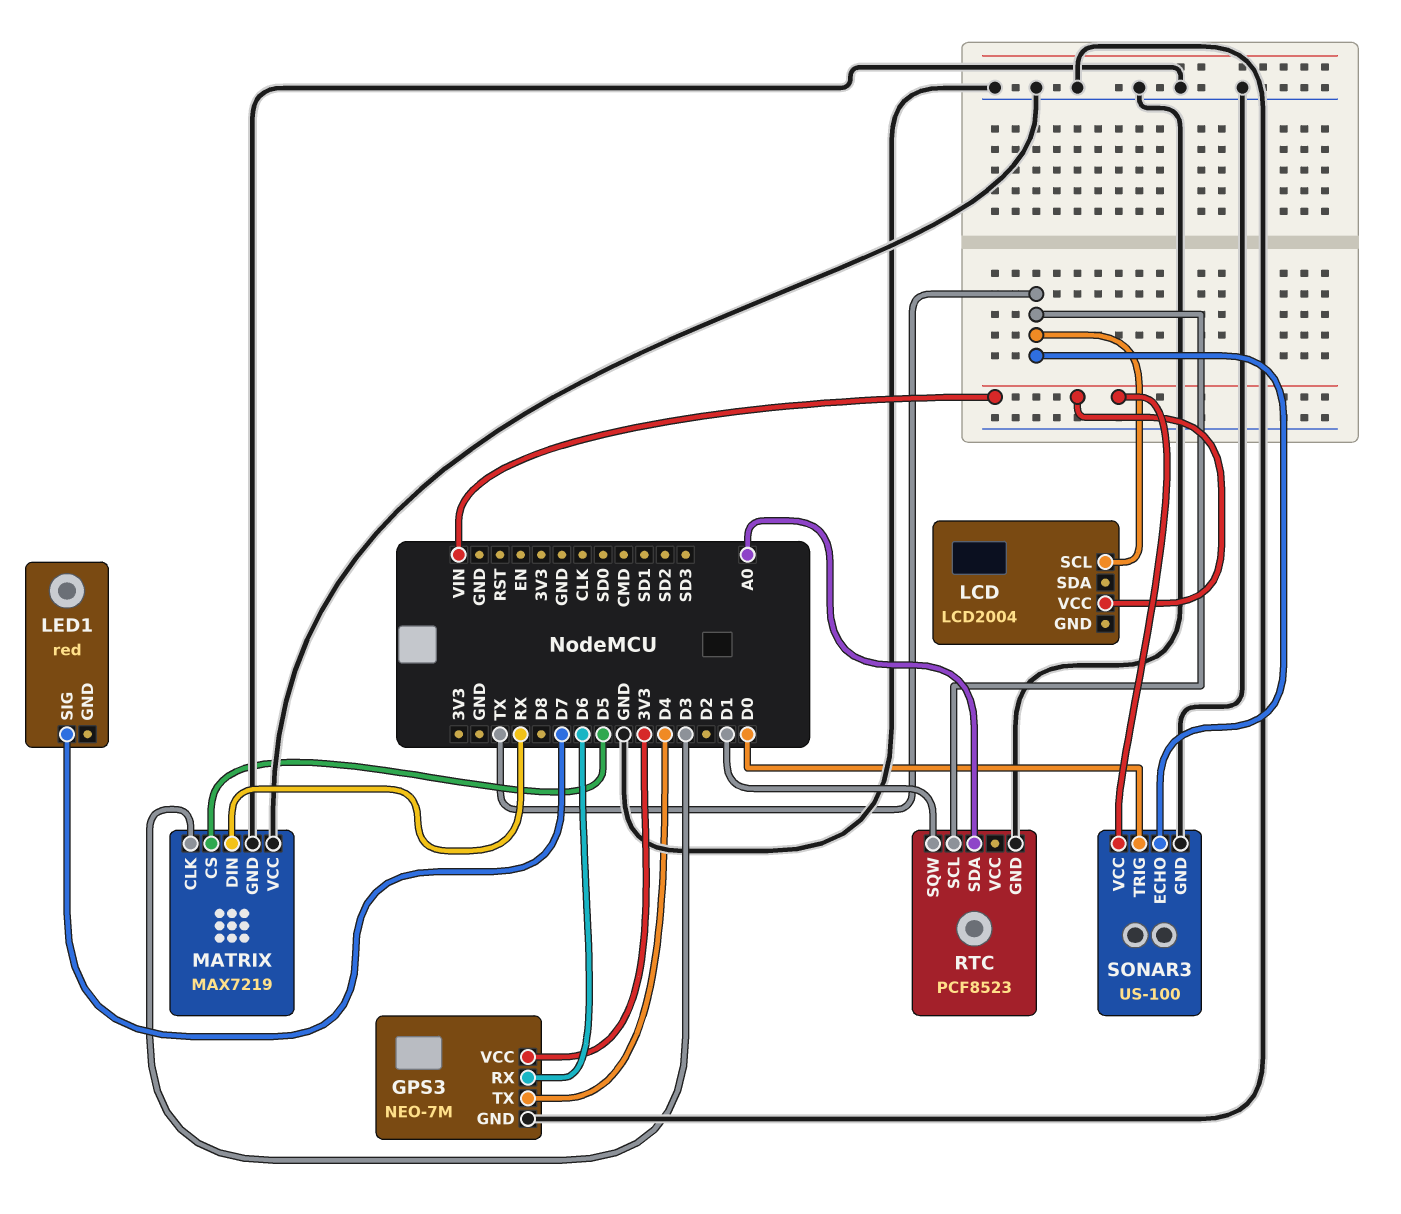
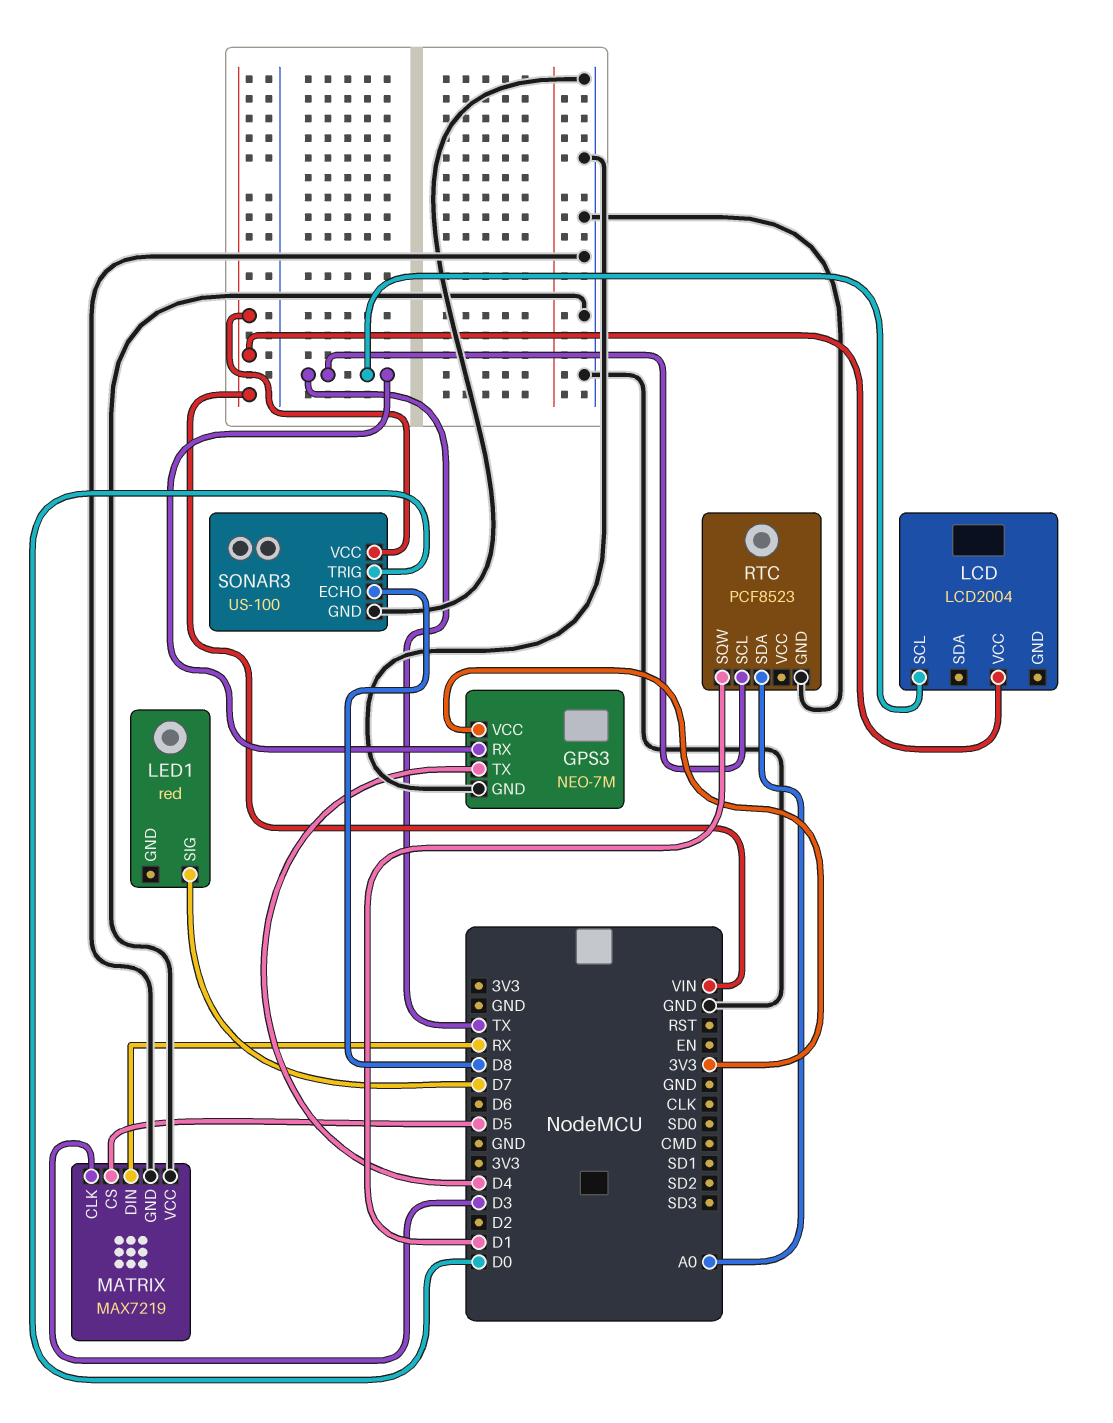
GPS3 pin RX: D6 -> TX
SONAR3 pin ECHO: TX -> D8

